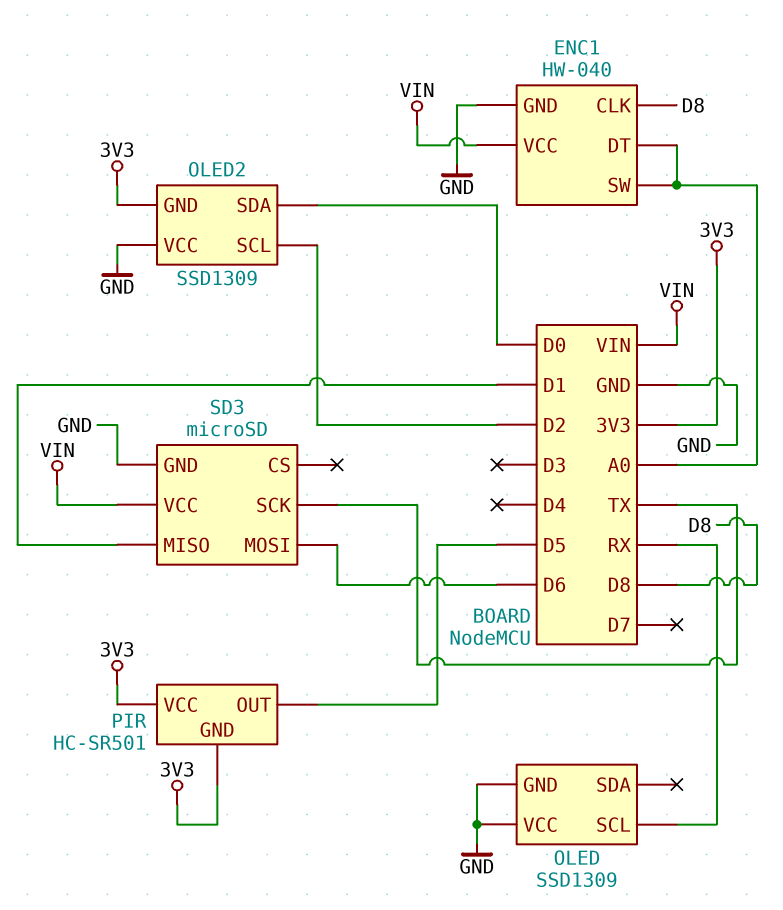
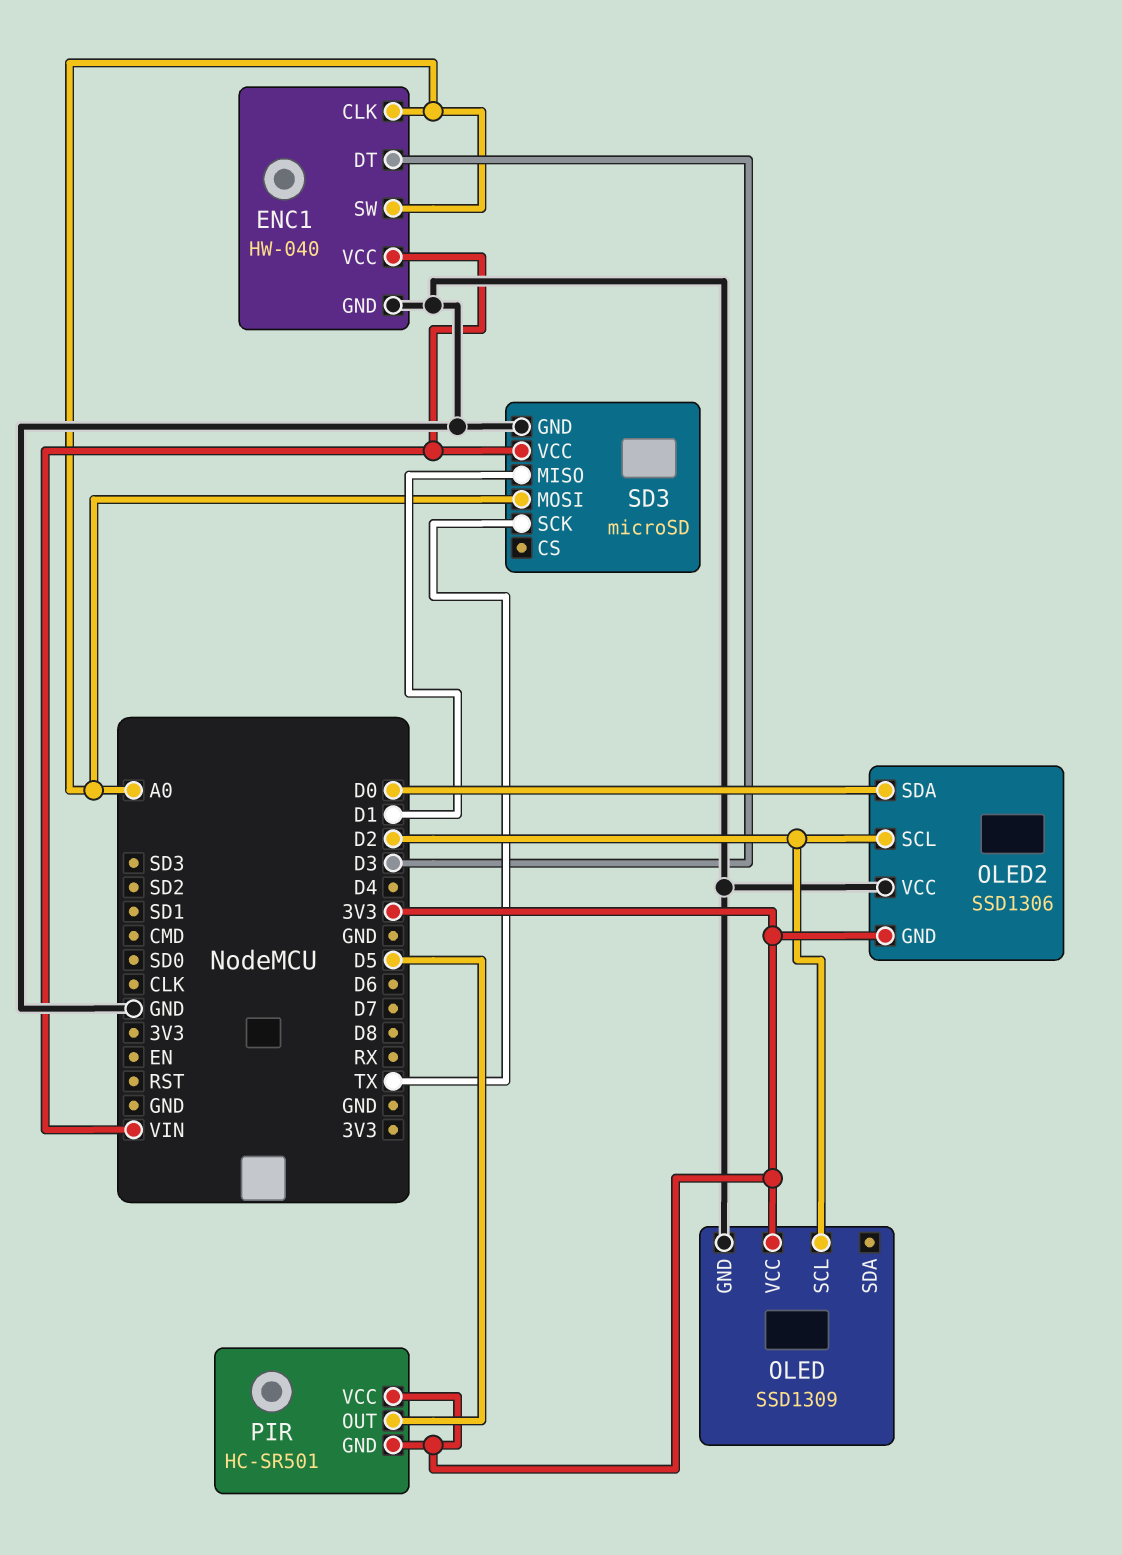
ENC1 pin CLK: D8 -> A0
ENC1 pin DT: A0 -> D3
OLED pin SCL: RX -> D2
OLED pin VCC: GND -> 3V3
OLED2: SSD1309 -> SSD1306
SD3 pin MOSI: D6 -> A0

